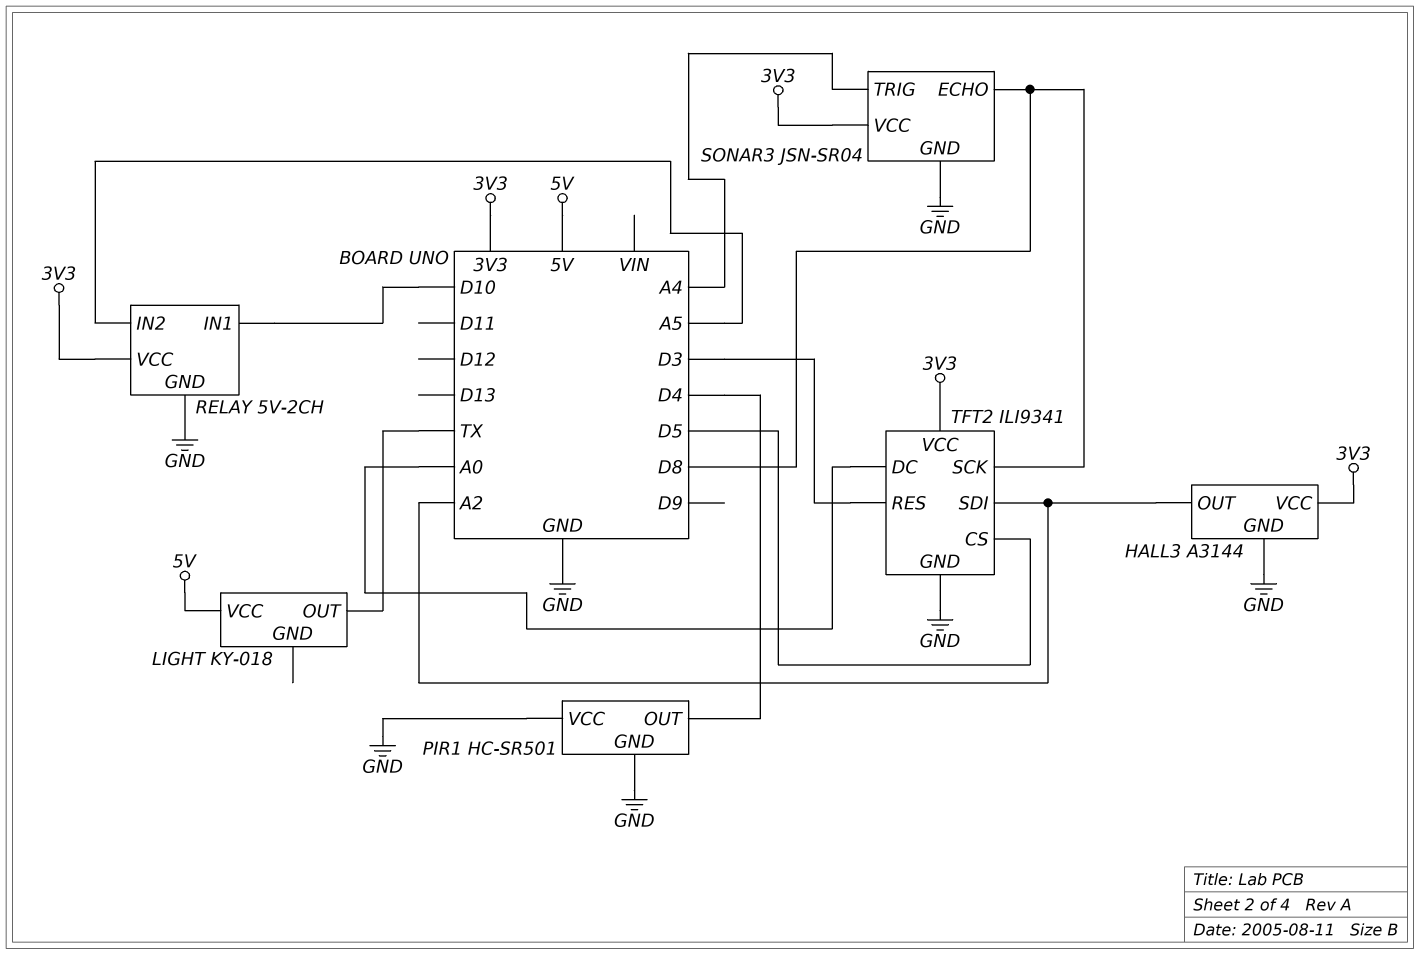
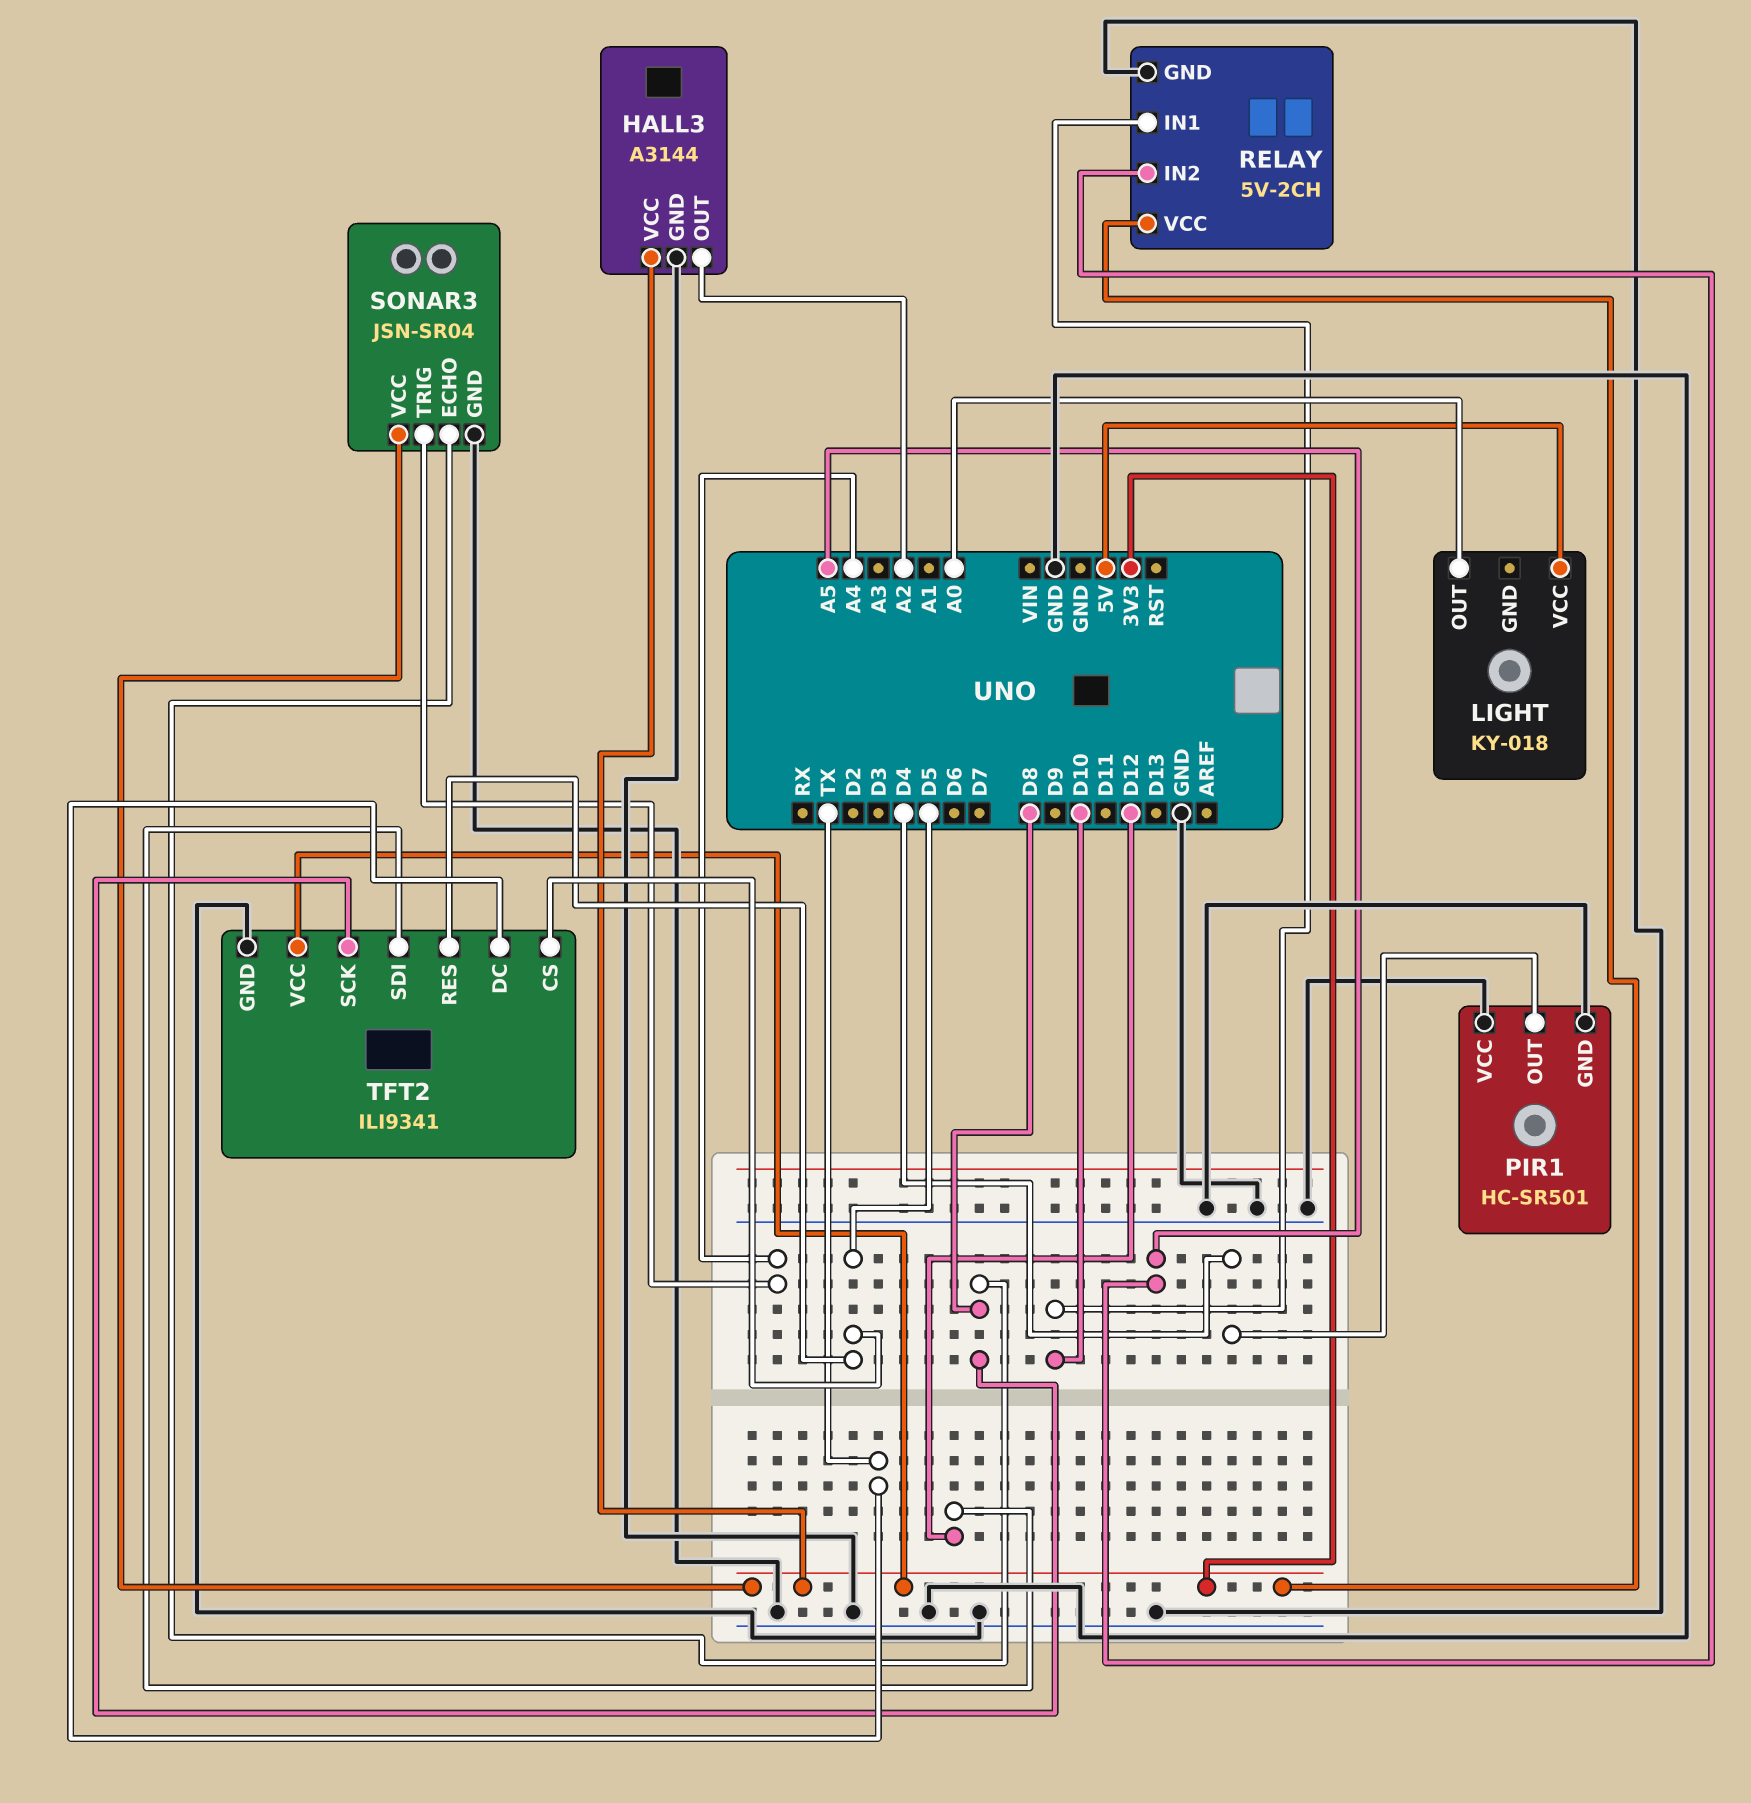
LIGHT pin OUT: TX -> A0
TFT2 pin DC: A0 -> TX
TFT2 pin RES: D3 -> D5
TFT2 pin SDI: A2 -> D12

